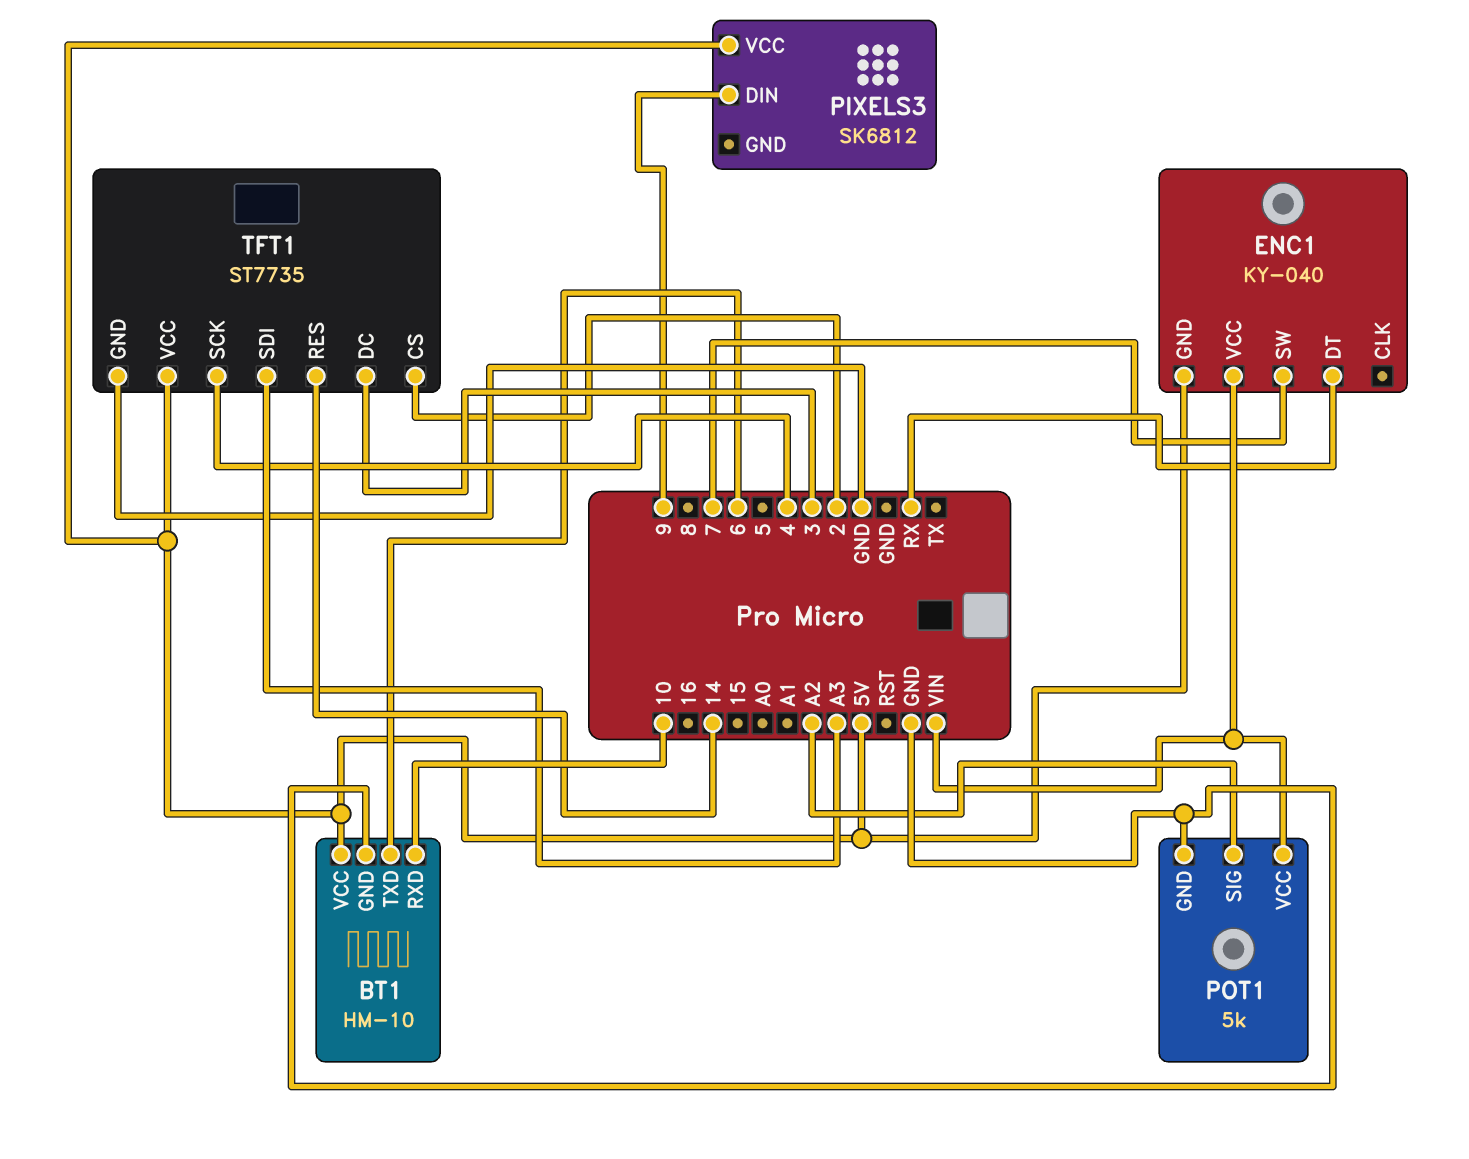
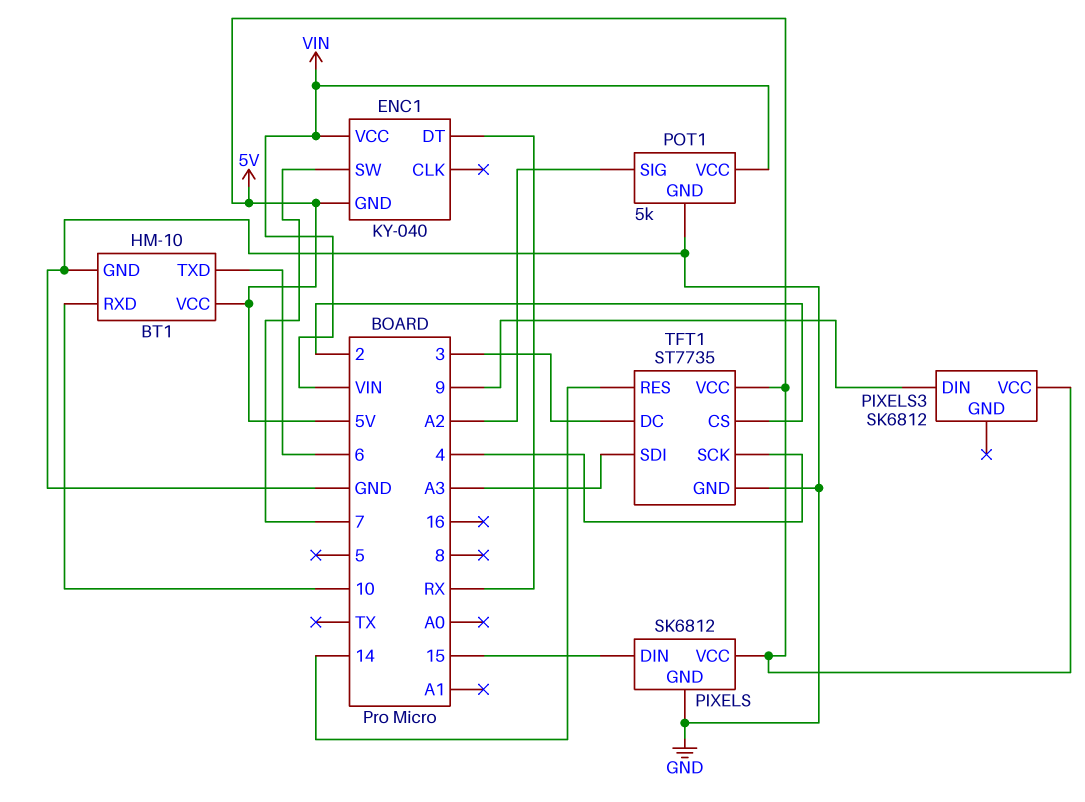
PIXELS: none -> SK6812
PIXELS pin DIN: none -> 15
PIXELS pin GND: none -> GND
PIXELS pin VCC: none -> 5V

